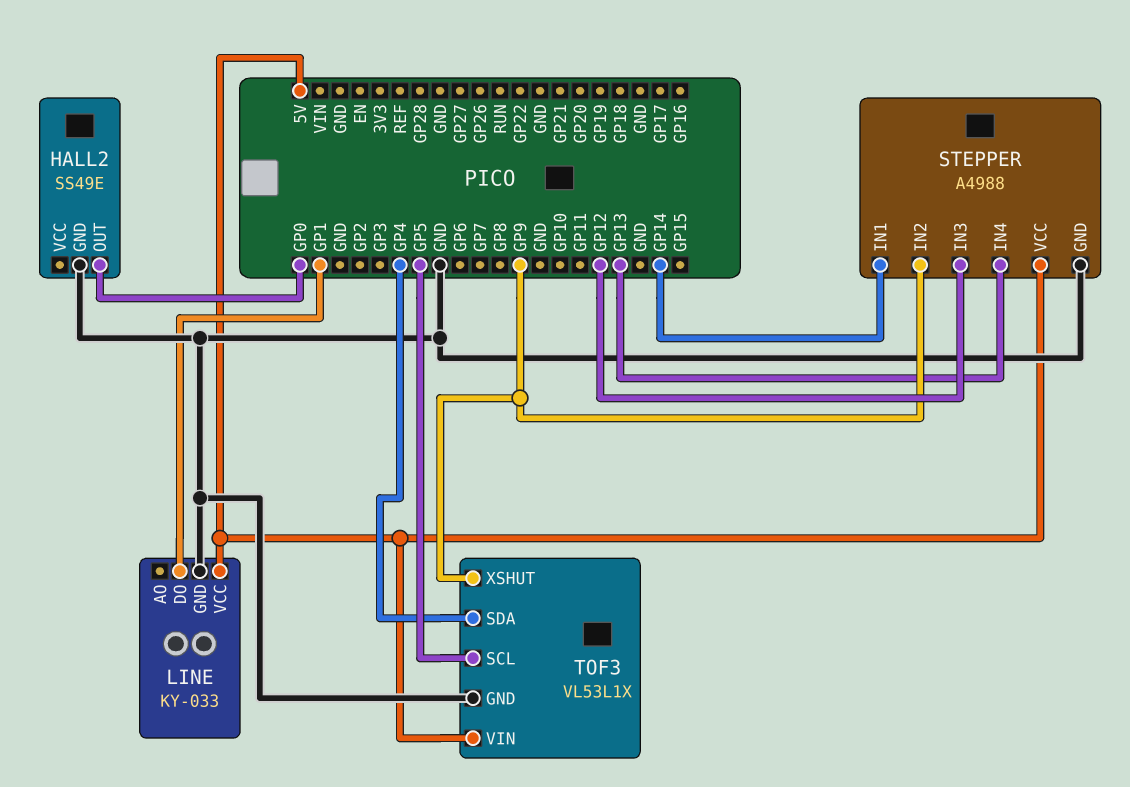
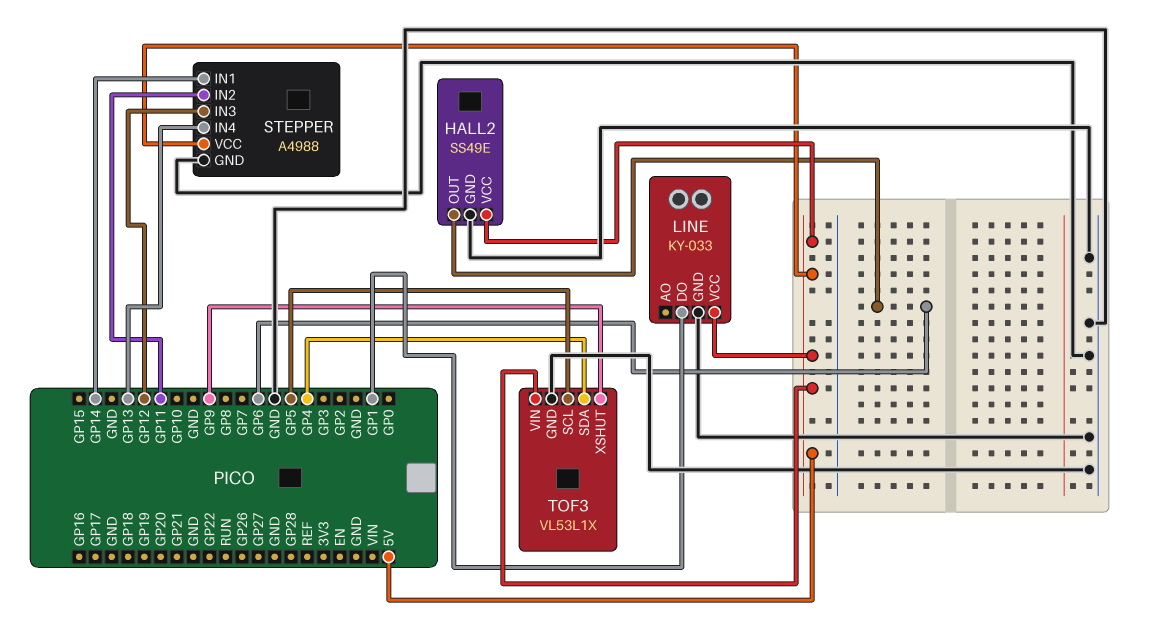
HALL2 pin OUT: GP0 -> GP6
HALL2 pin VCC: none -> 5V
STEPPER pin IN2: GP9 -> GP11

